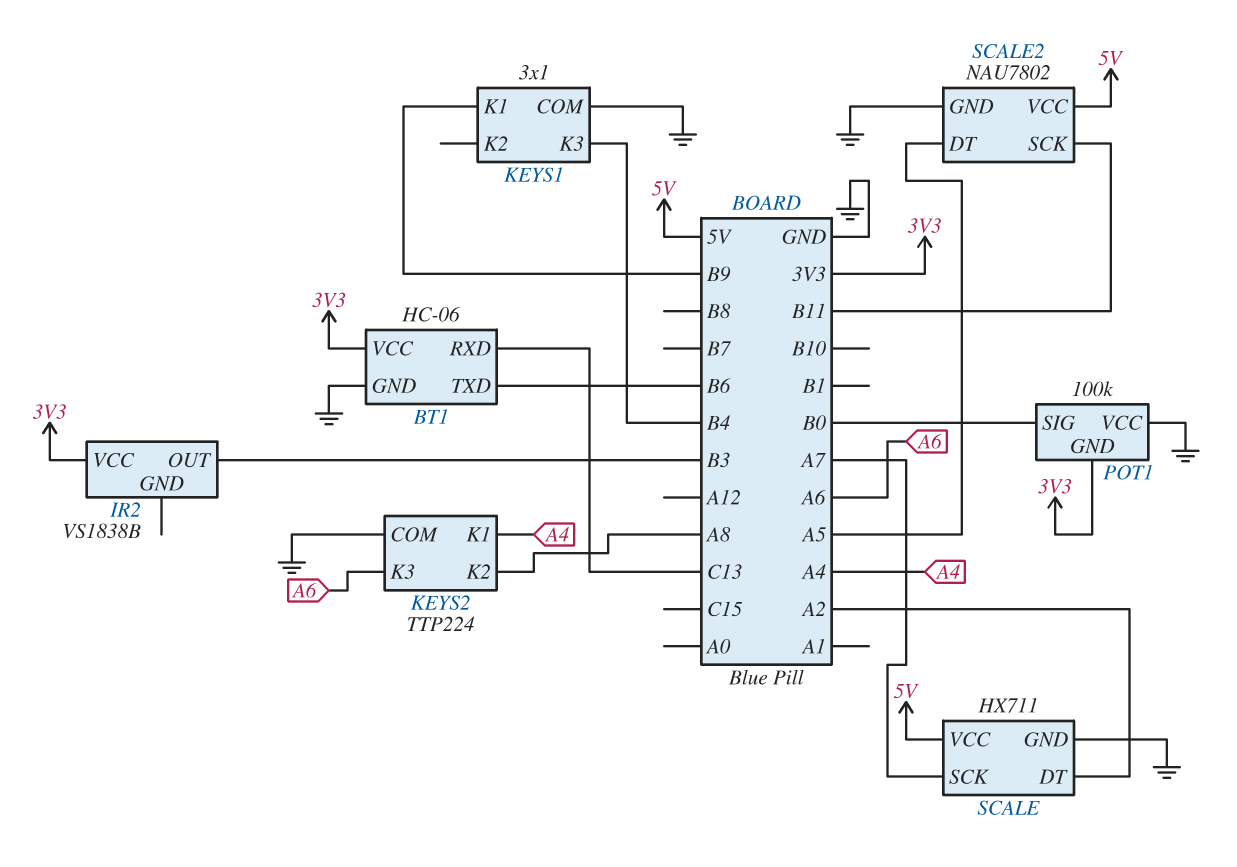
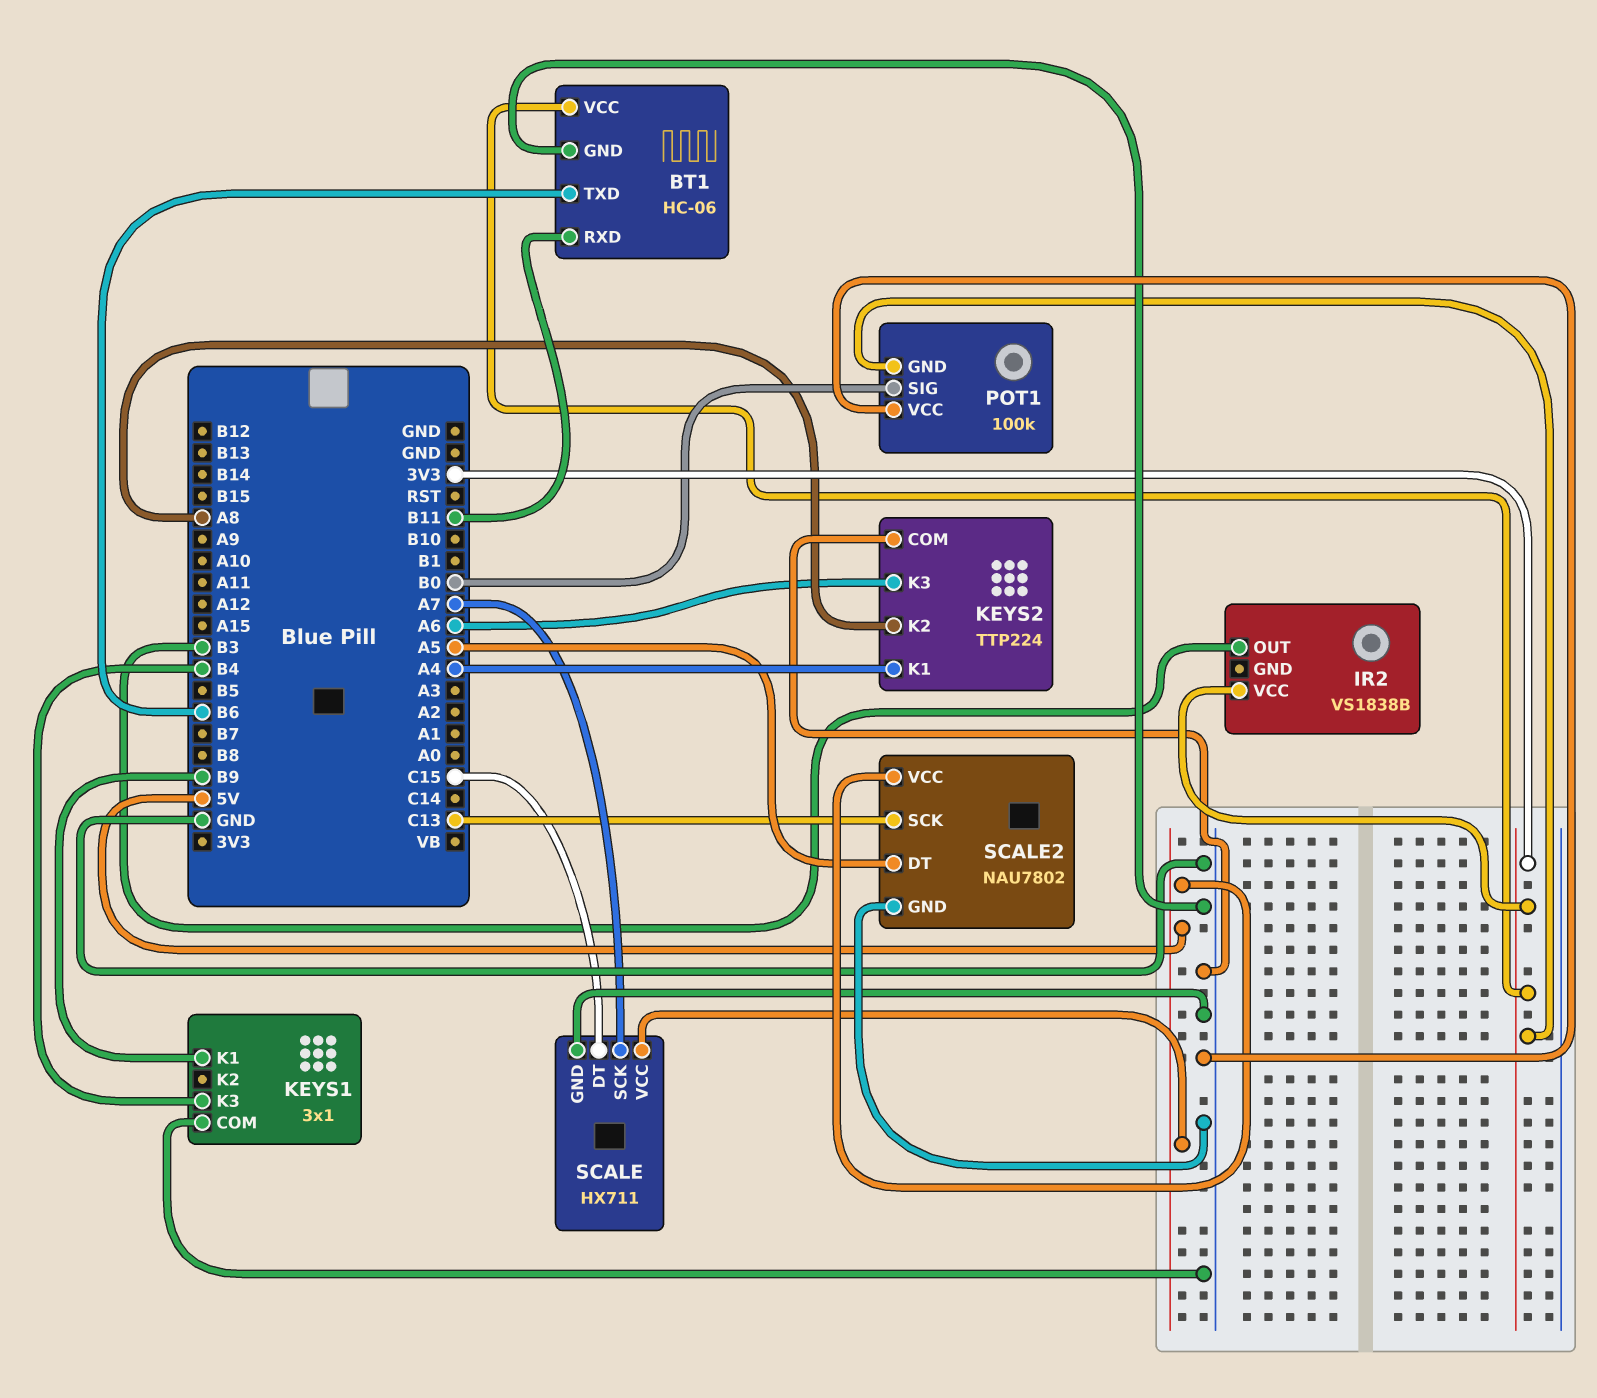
BT1 pin RXD: C13 -> B11
SCALE pin DT: A2 -> C15
SCALE2 pin SCK: B11 -> C13

